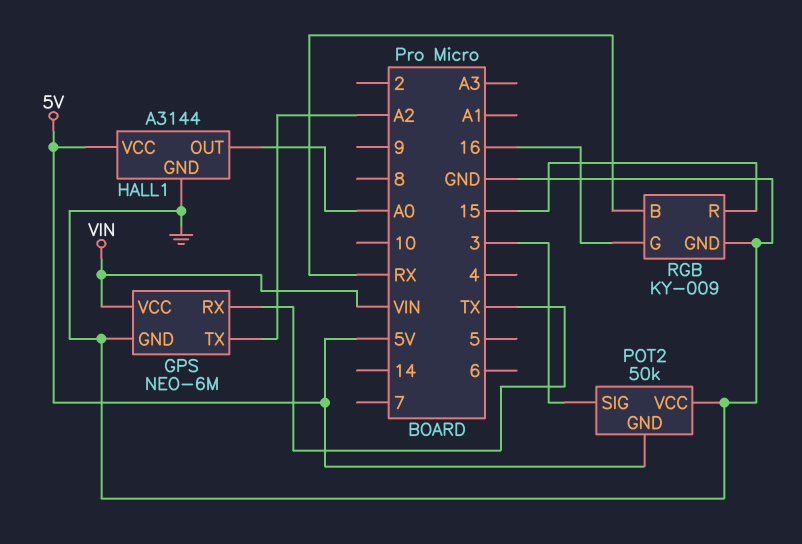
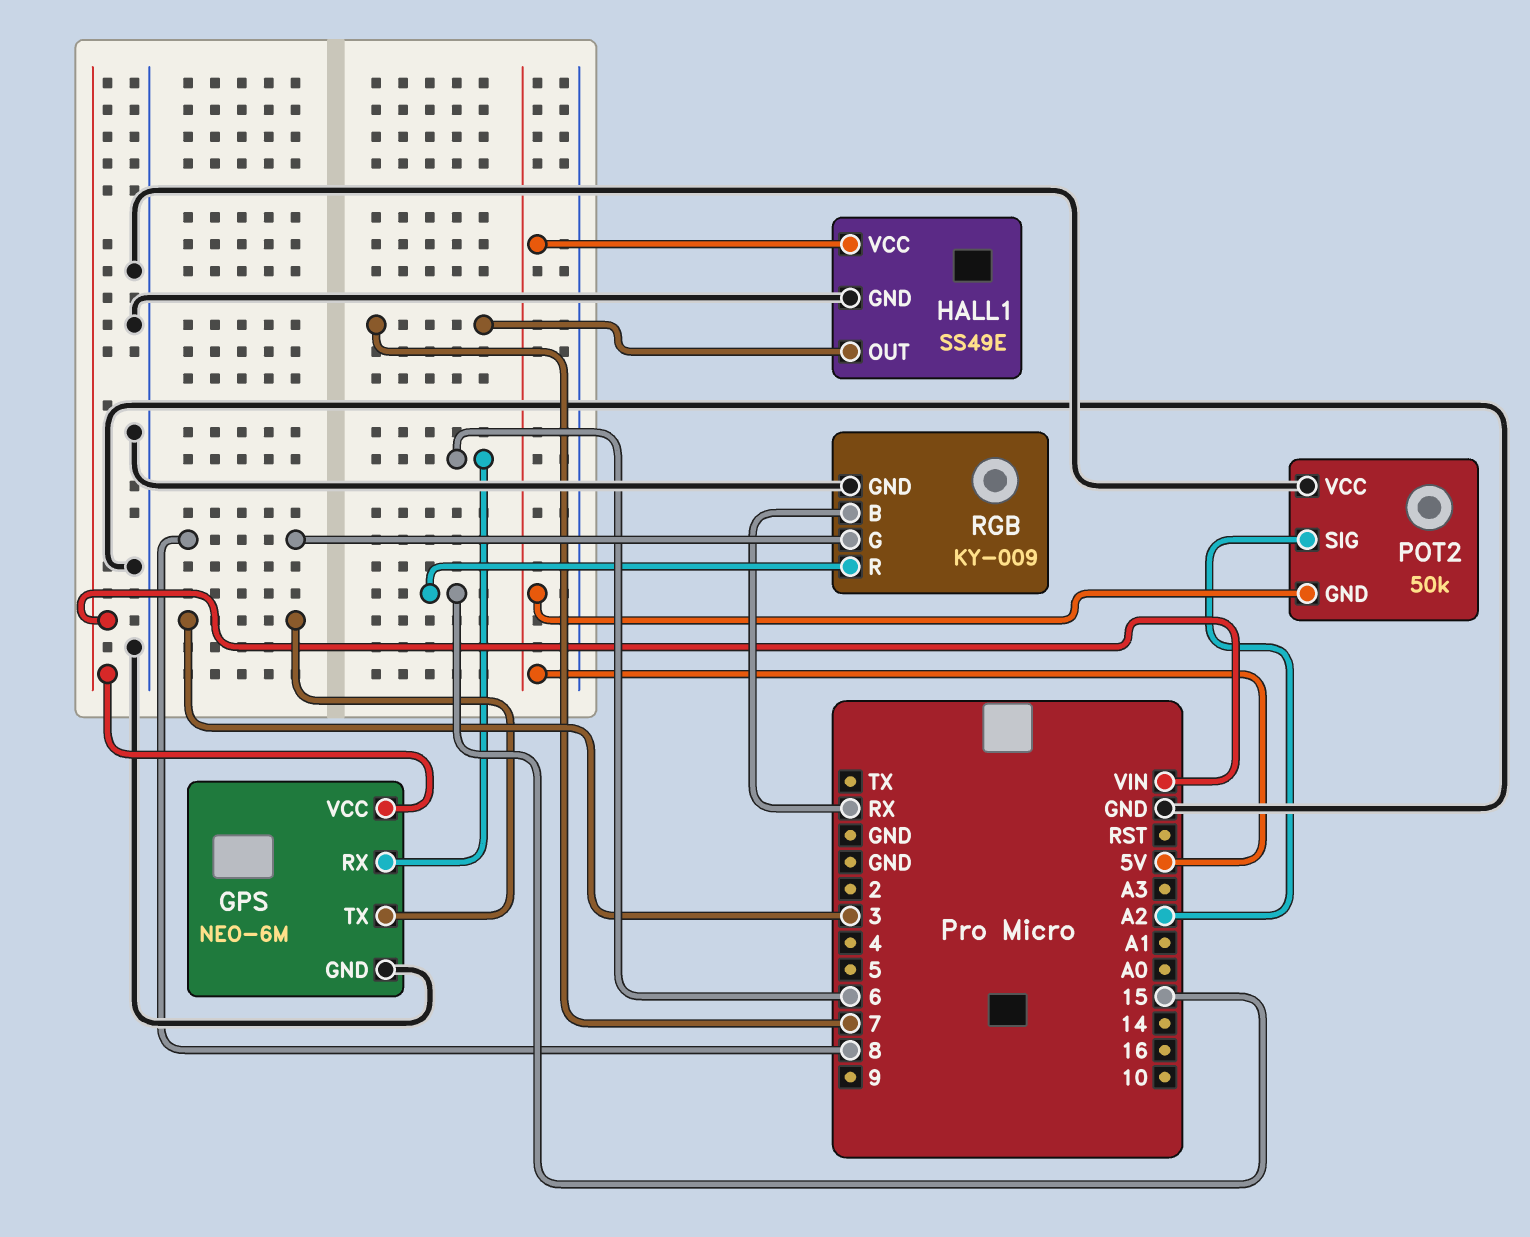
GPS pin RX: TX -> 6
GPS pin TX: A2 -> 3
HALL1: A3144 -> SS49E
HALL1 pin OUT: A0 -> 7
POT2 pin SIG: 3 -> A2
RGB pin G: 16 -> 8

